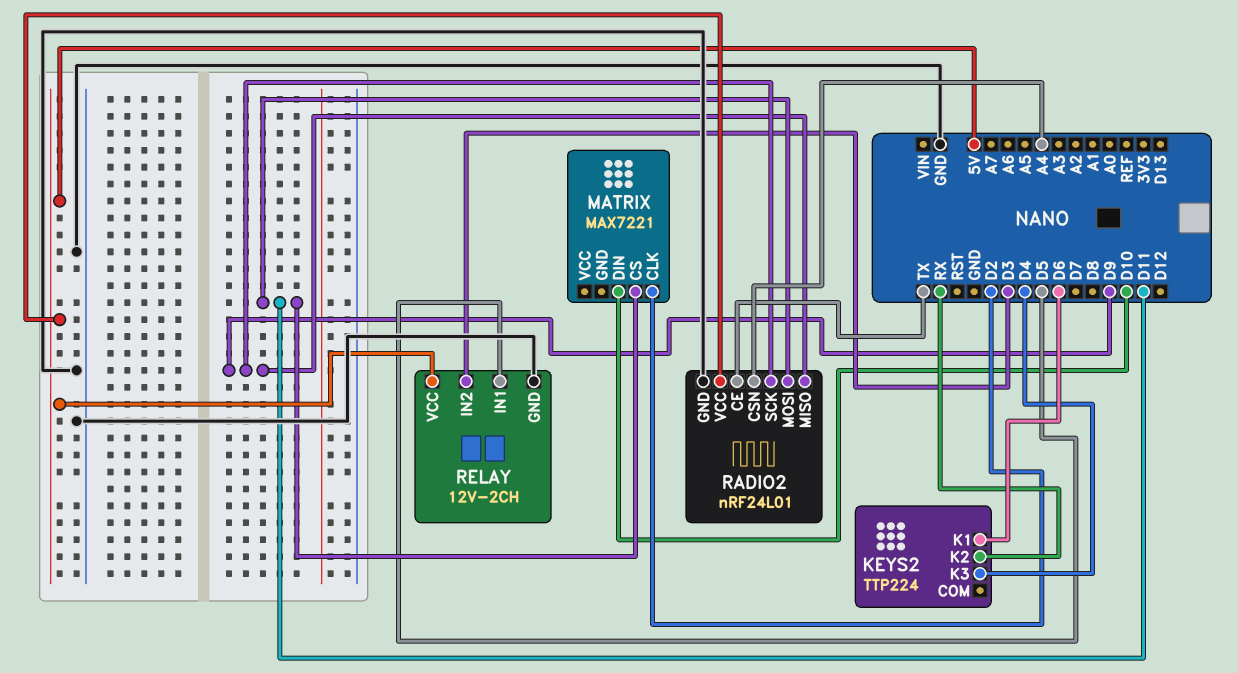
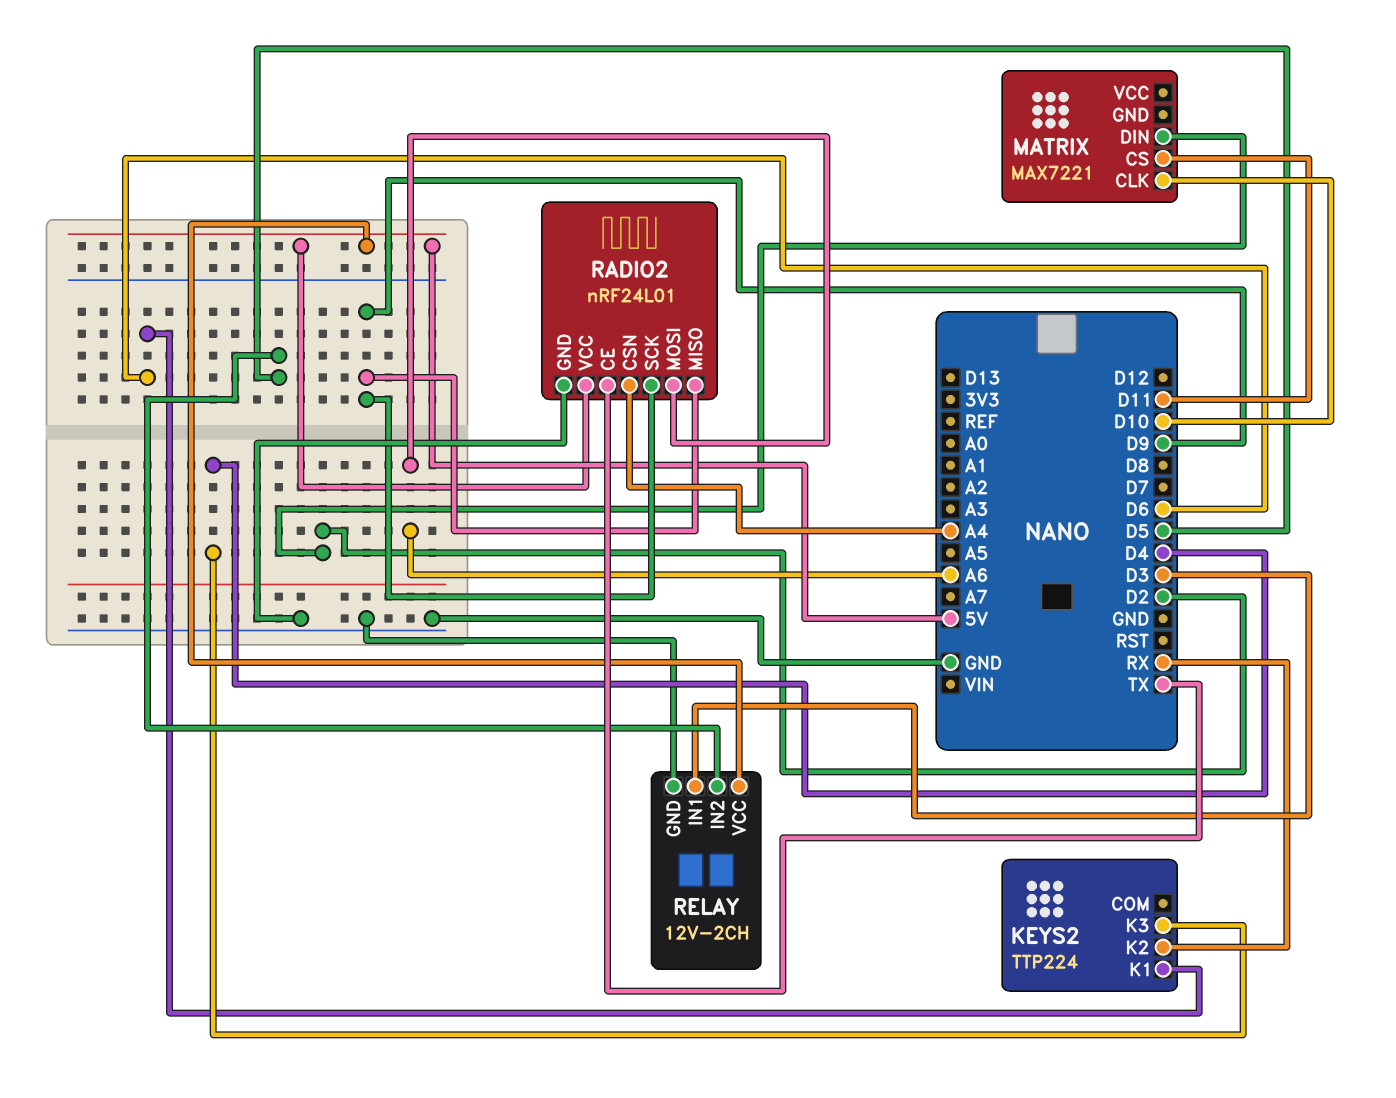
MATRIX pin CLK: D2 -> D10
MATRIX pin DIN: D10 -> D2
RADIO2 pin MOSI: D11 -> A6
RELAY pin IN1: D5 -> D3
RELAY pin IN2: D3 -> D5

